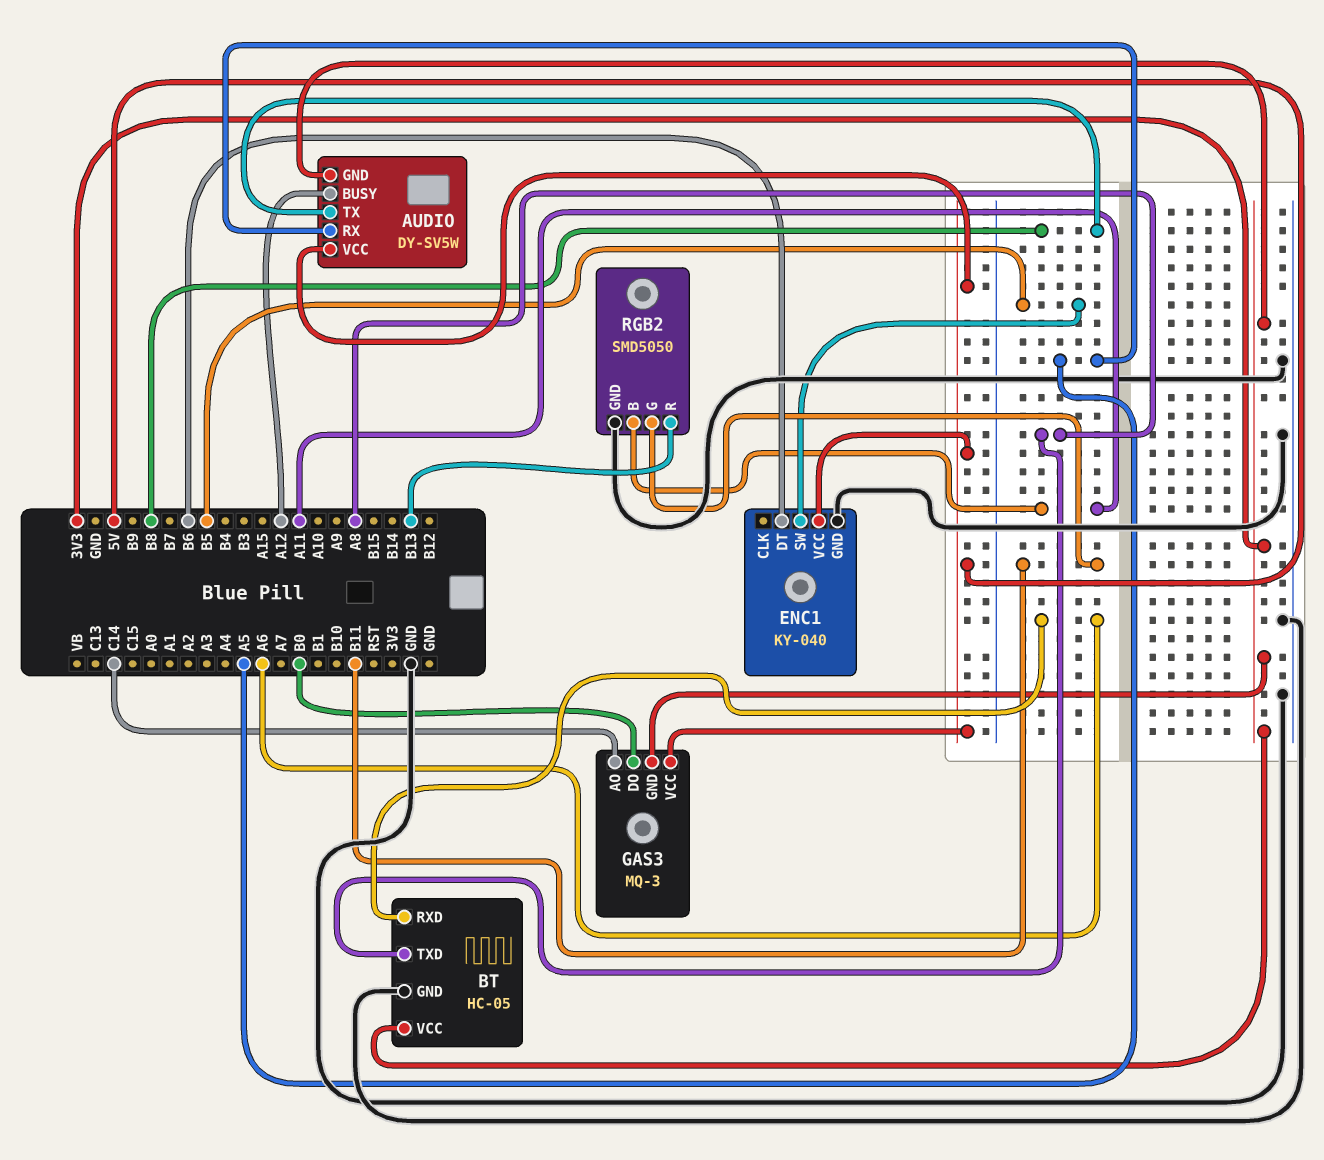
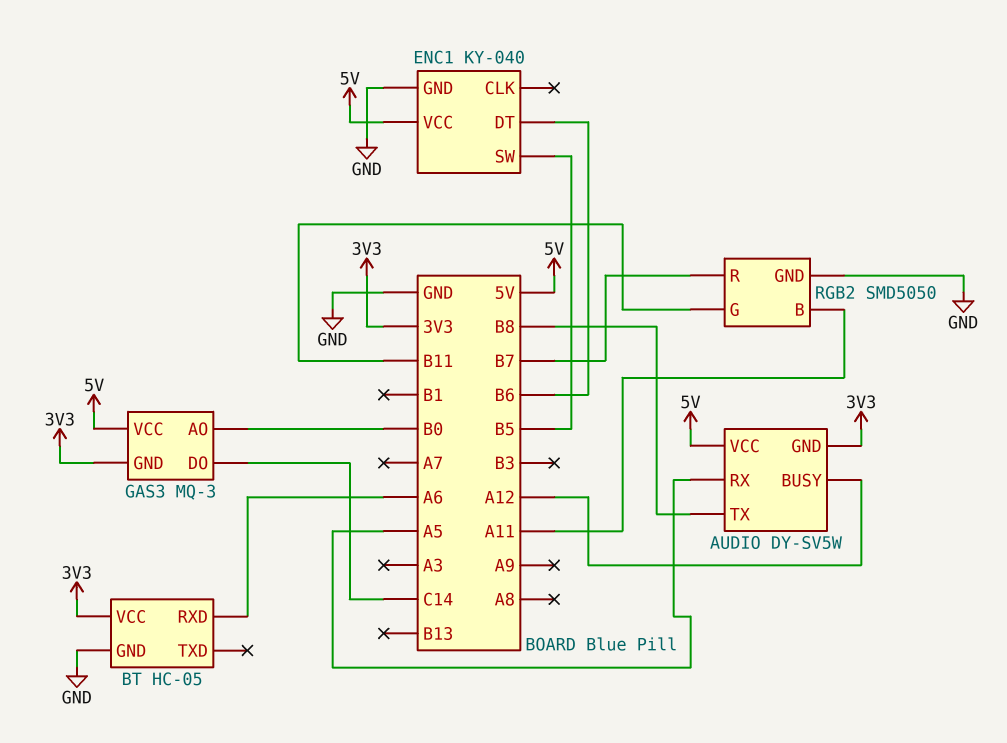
BT pin TXD: A8 -> none
GAS3 pin AO: C14 -> B0
GAS3 pin DO: B0 -> C14
RGB2 pin R: B13 -> B7

